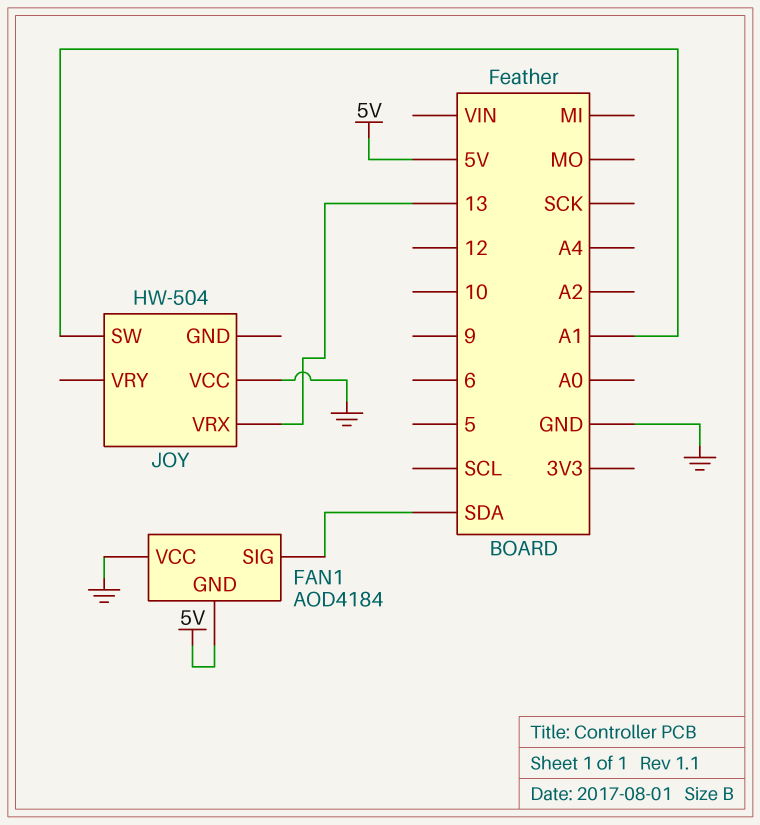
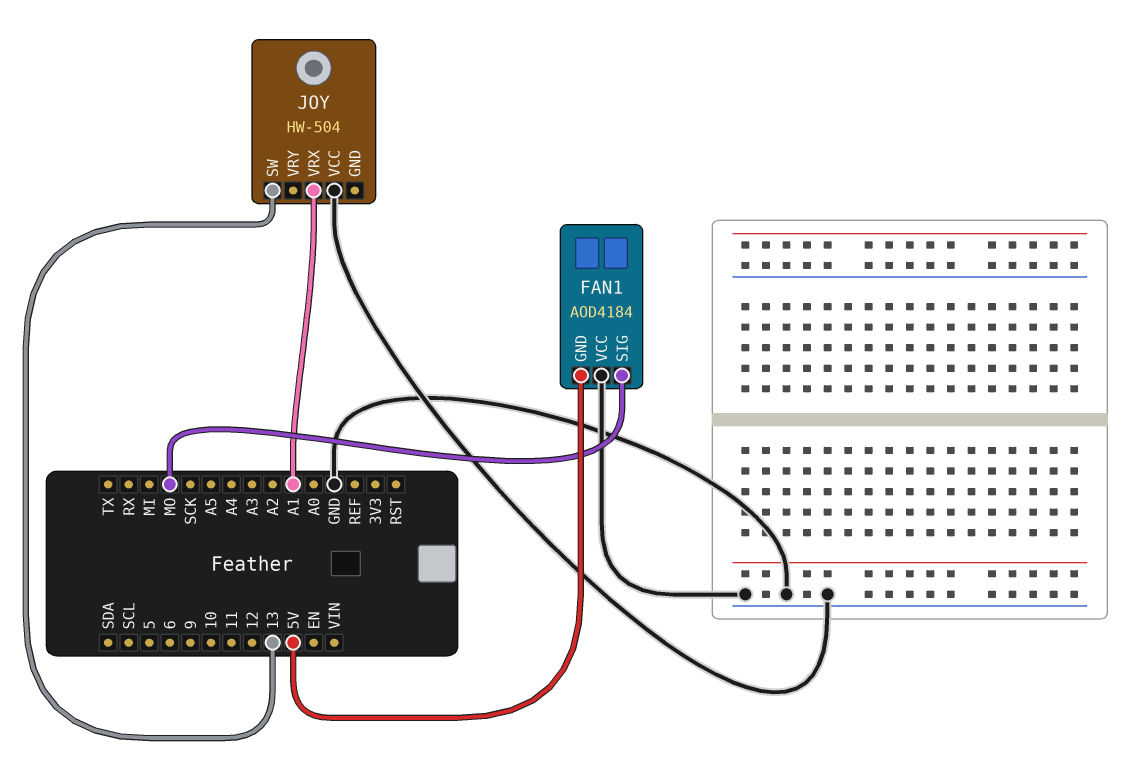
FAN1 pin SIG: SDA -> MO
JOY pin SW: A1 -> 13
JOY pin VRX: 13 -> A1

